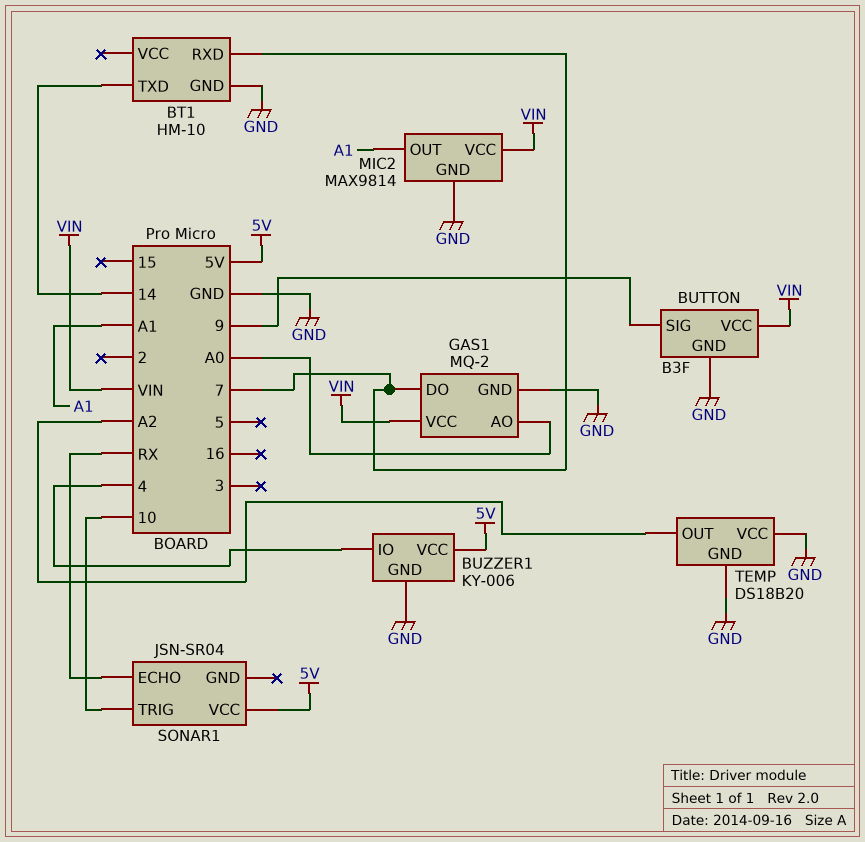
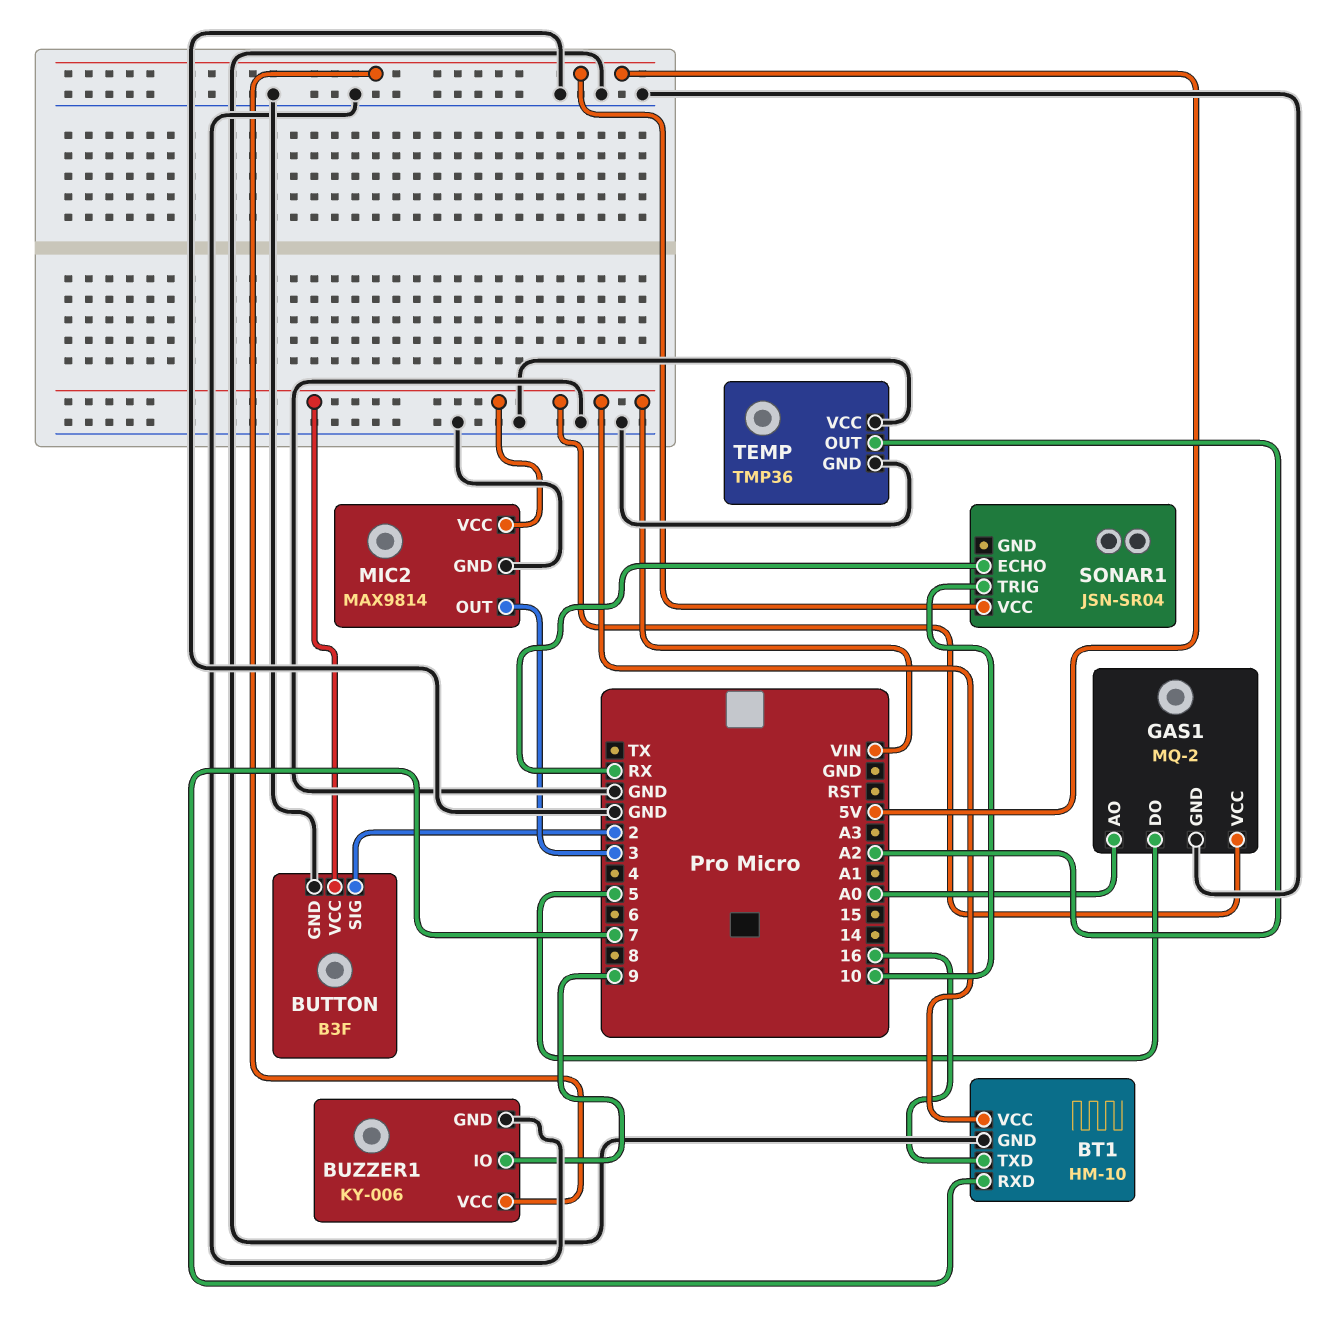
BT1 pin TXD: 14 -> 16
BT1 pin VCC: none -> VIN
BUTTON pin SIG: 9 -> 2
BUZZER1 pin IO: 4 -> 9
GAS1 pin DO: 7 -> 5
MIC2 pin OUT: A1 -> 3
TEMP: DS18B20 -> TMP36

